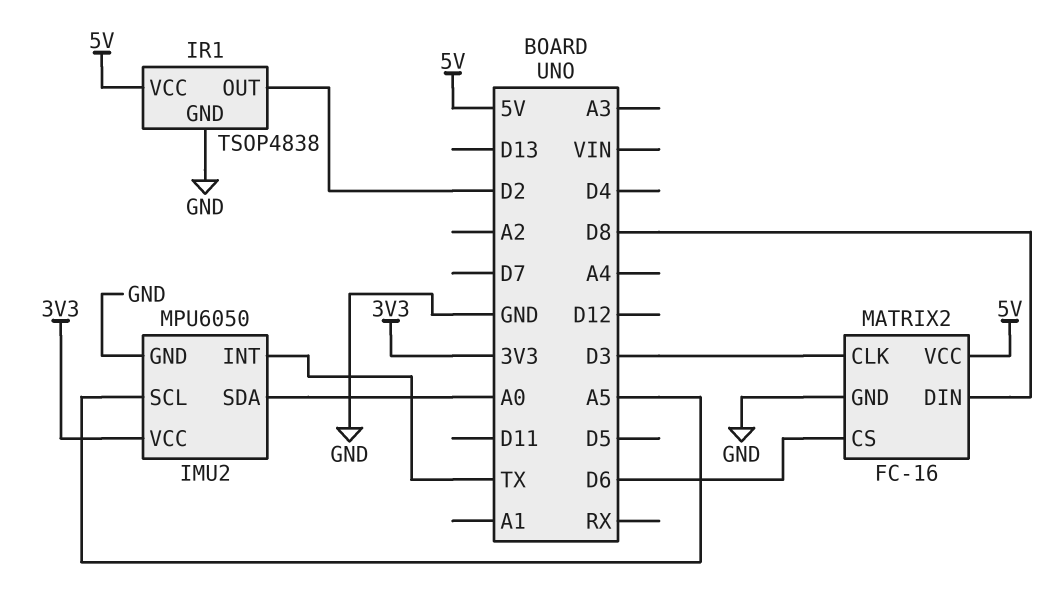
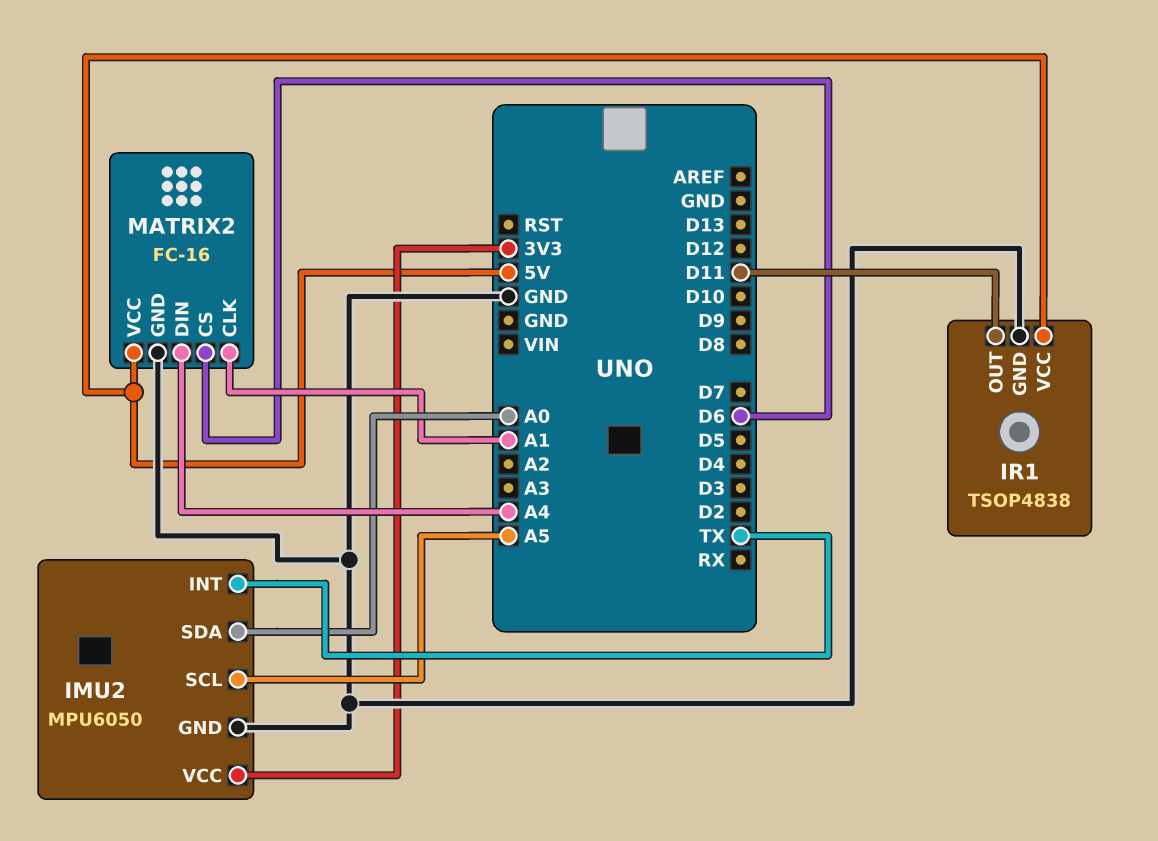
IR1 pin OUT: D2 -> D11
MATRIX2 pin CLK: D3 -> A1
MATRIX2 pin DIN: D8 -> A4

